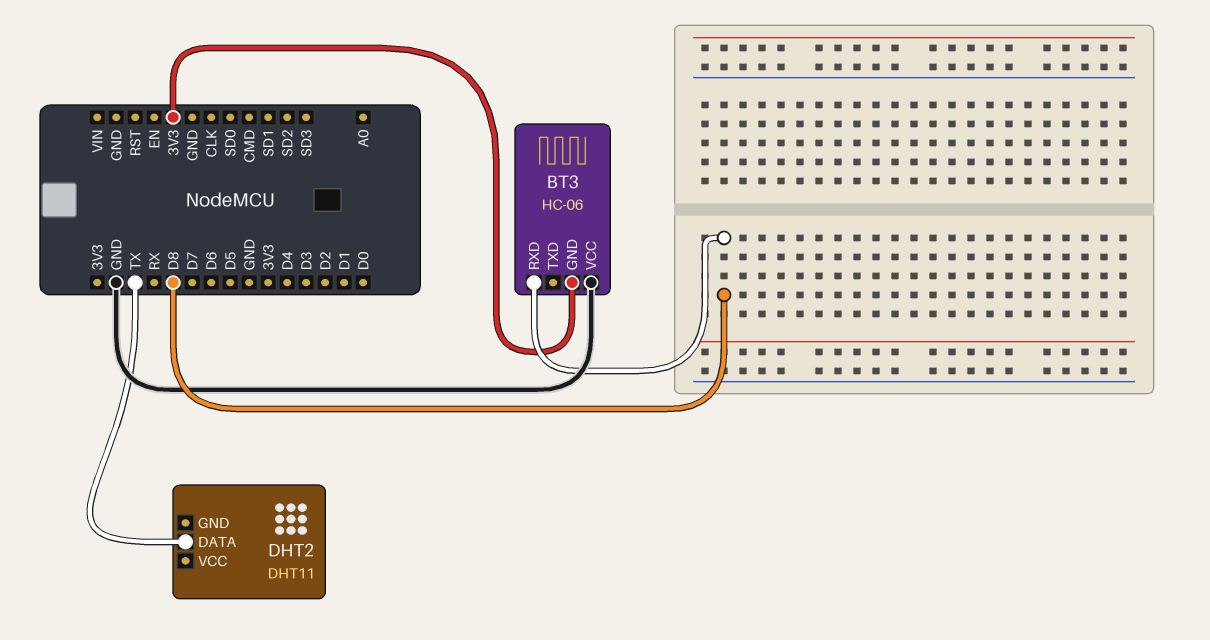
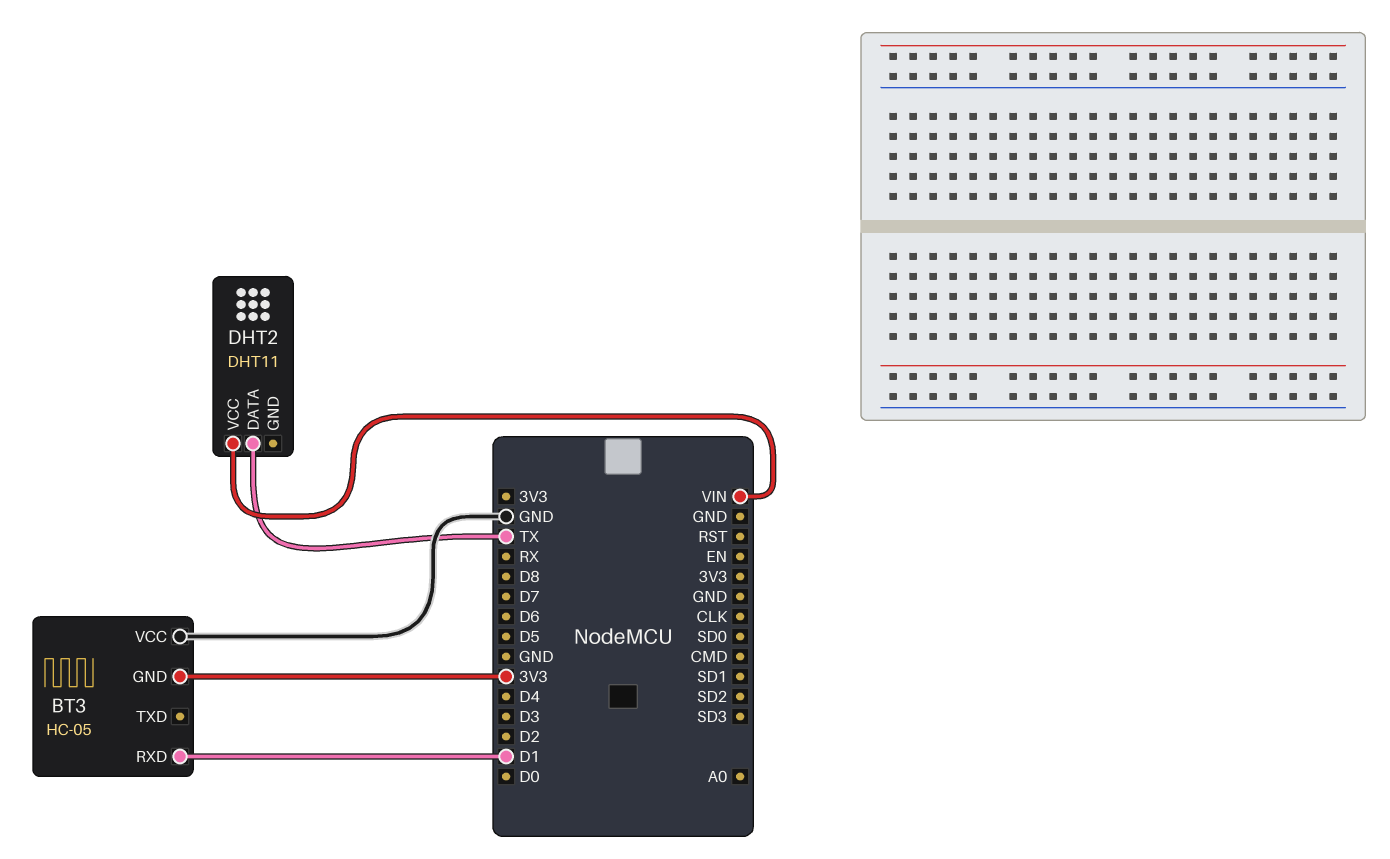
BT3: HC-06 -> HC-05
BT3 pin RXD: D8 -> D1
DHT2 pin VCC: none -> VIN

